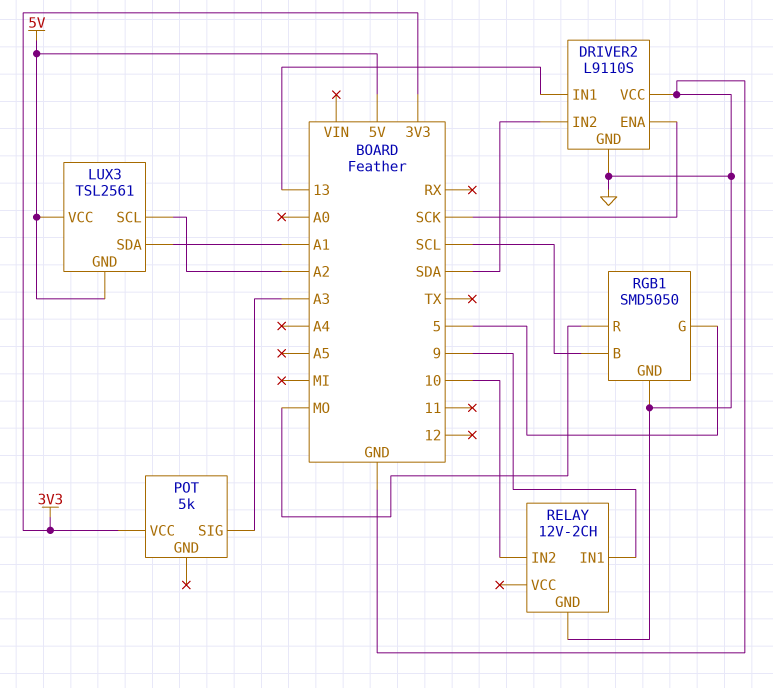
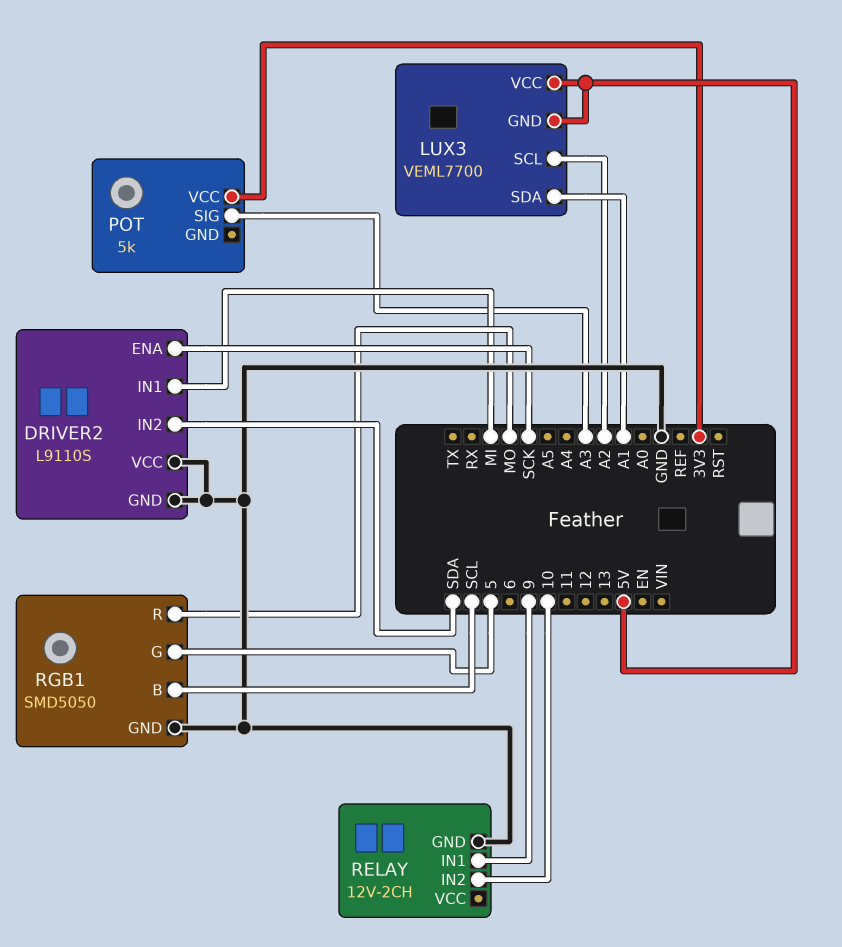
DRIVER2 pin IN1: 13 -> MI
LUX3: TSL2561 -> VEML7700

